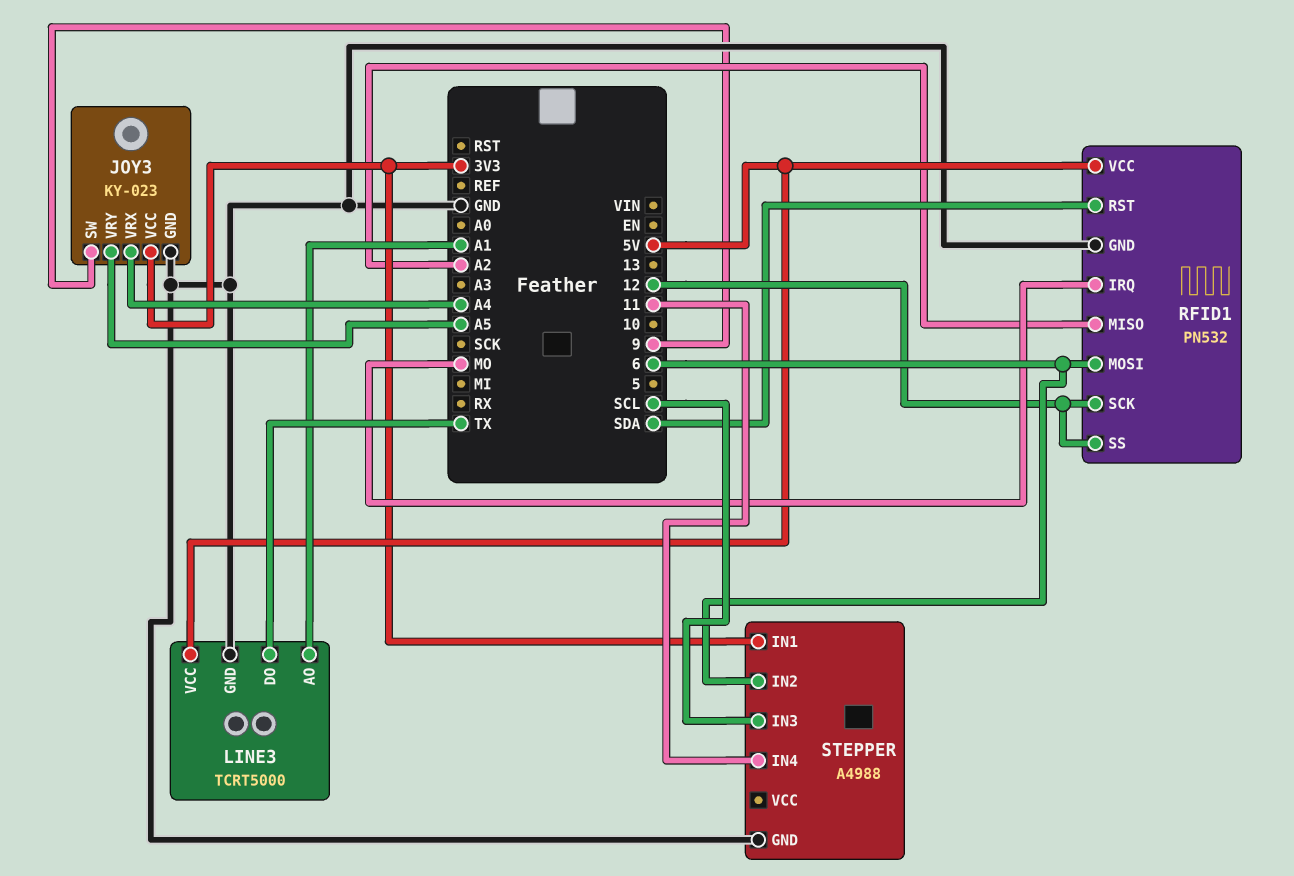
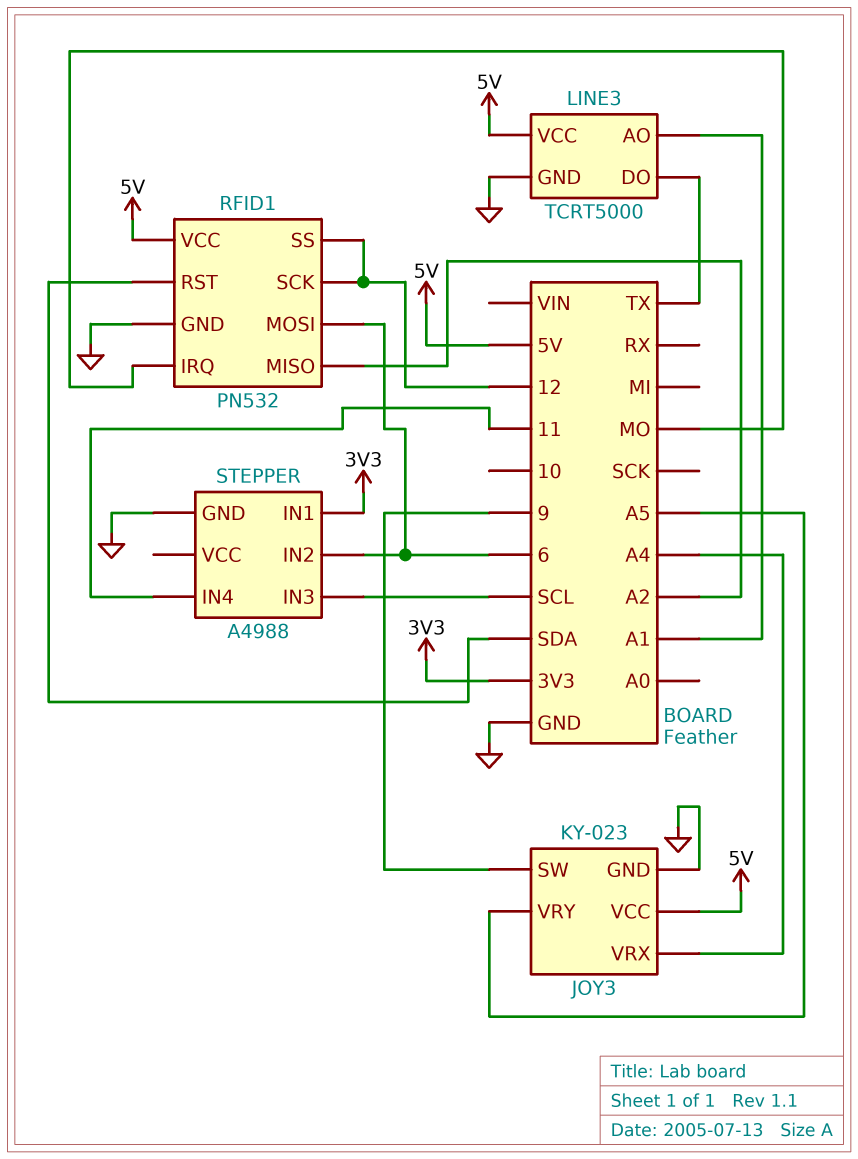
JOY3 pin VCC: 3V3 -> 5V

